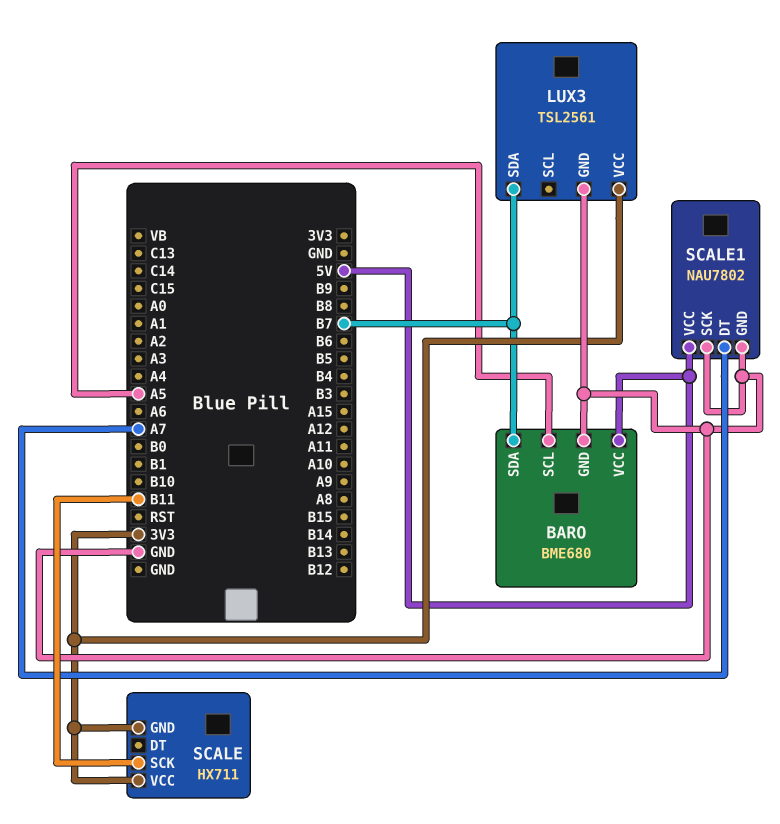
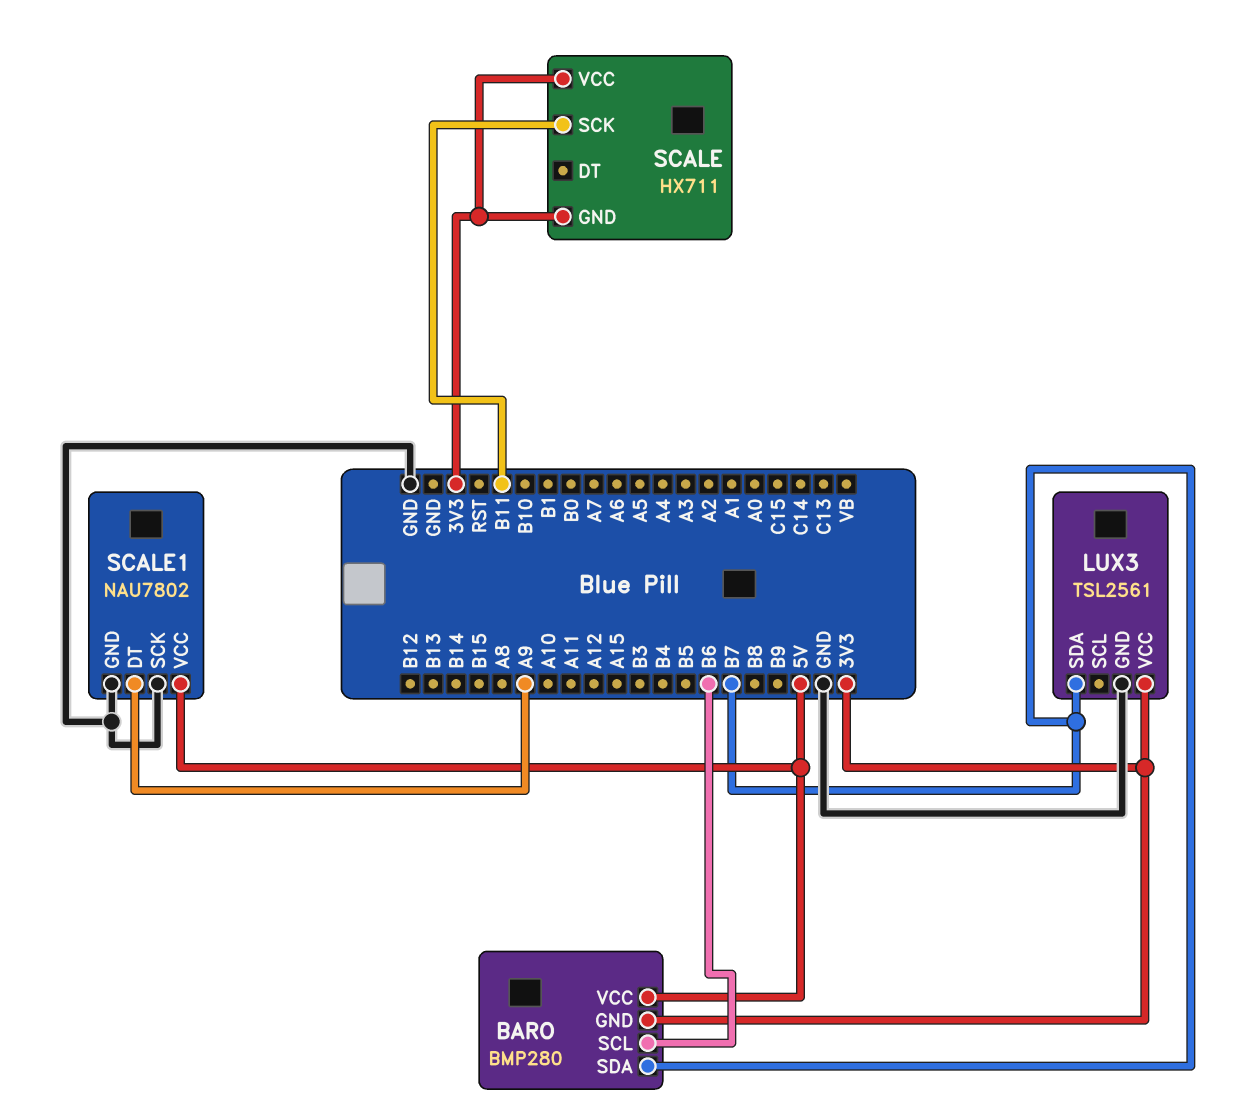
BARO: BME680 -> BMP280
BARO pin GND: GND -> 3V3
BARO pin SCL: A5 -> B6
SCALE1 pin DT: A7 -> A9

